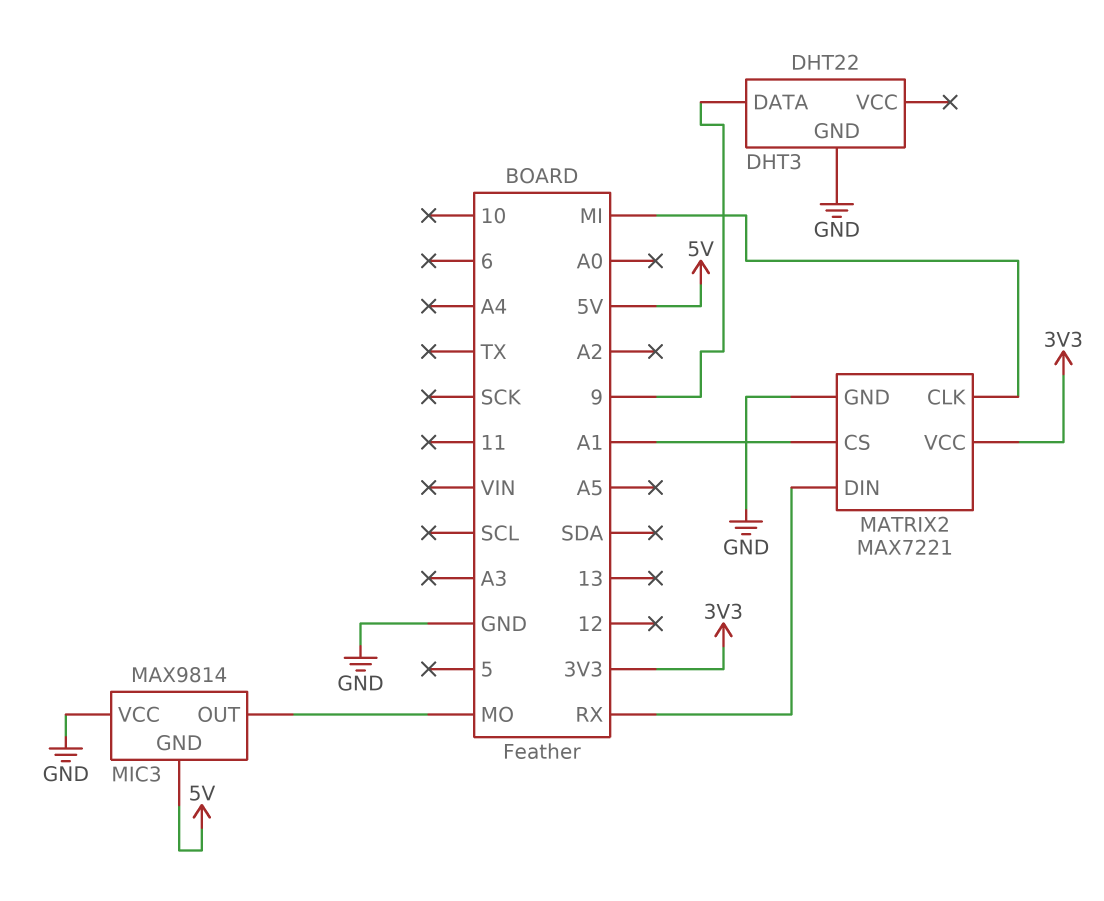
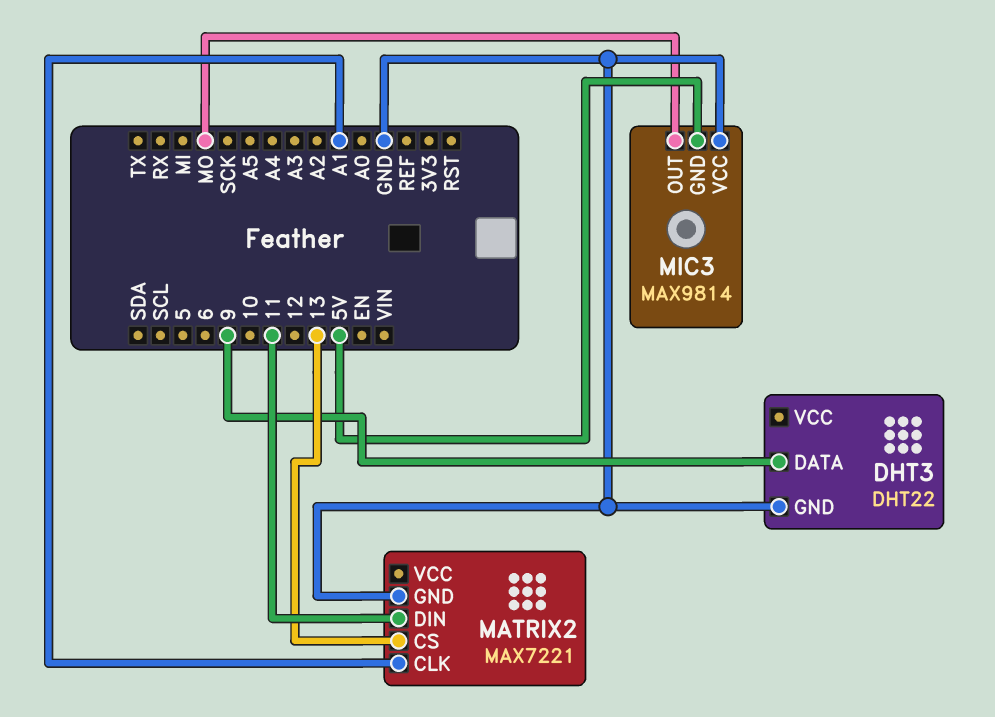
MATRIX2 pin CLK: MI -> A1
MATRIX2 pin CS: A1 -> 13
MATRIX2 pin DIN: RX -> 11
MATRIX2 pin VCC: 3V3 -> none

